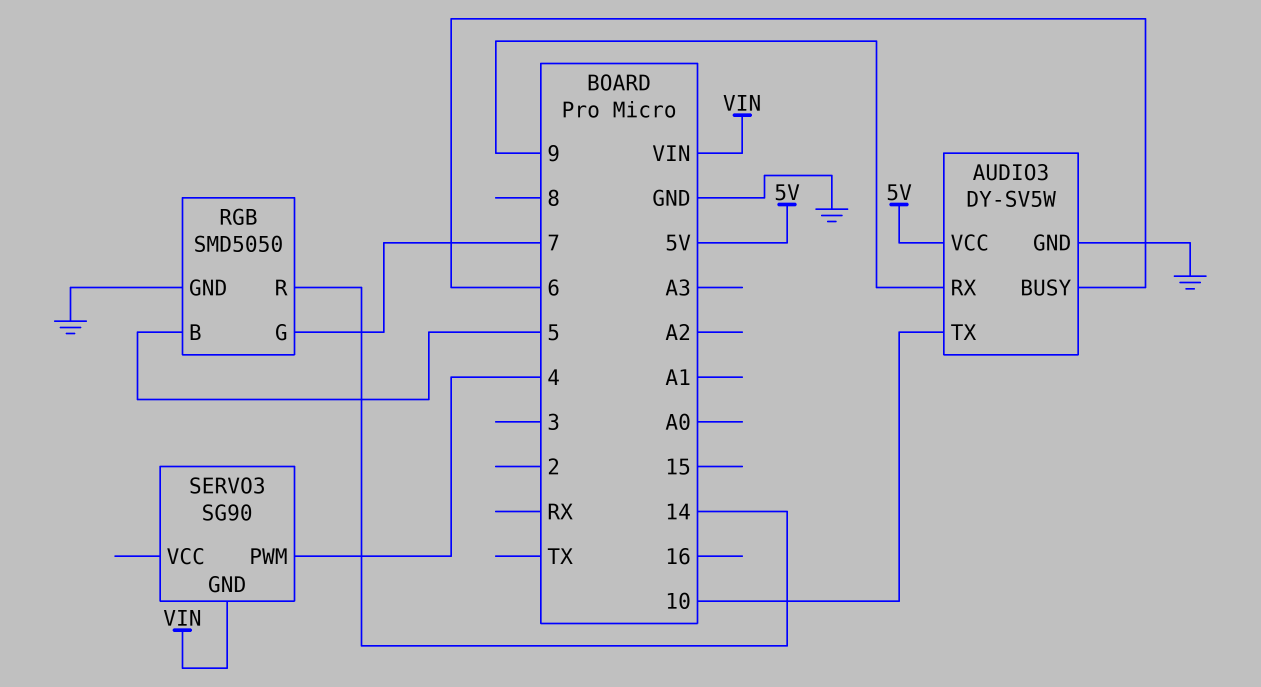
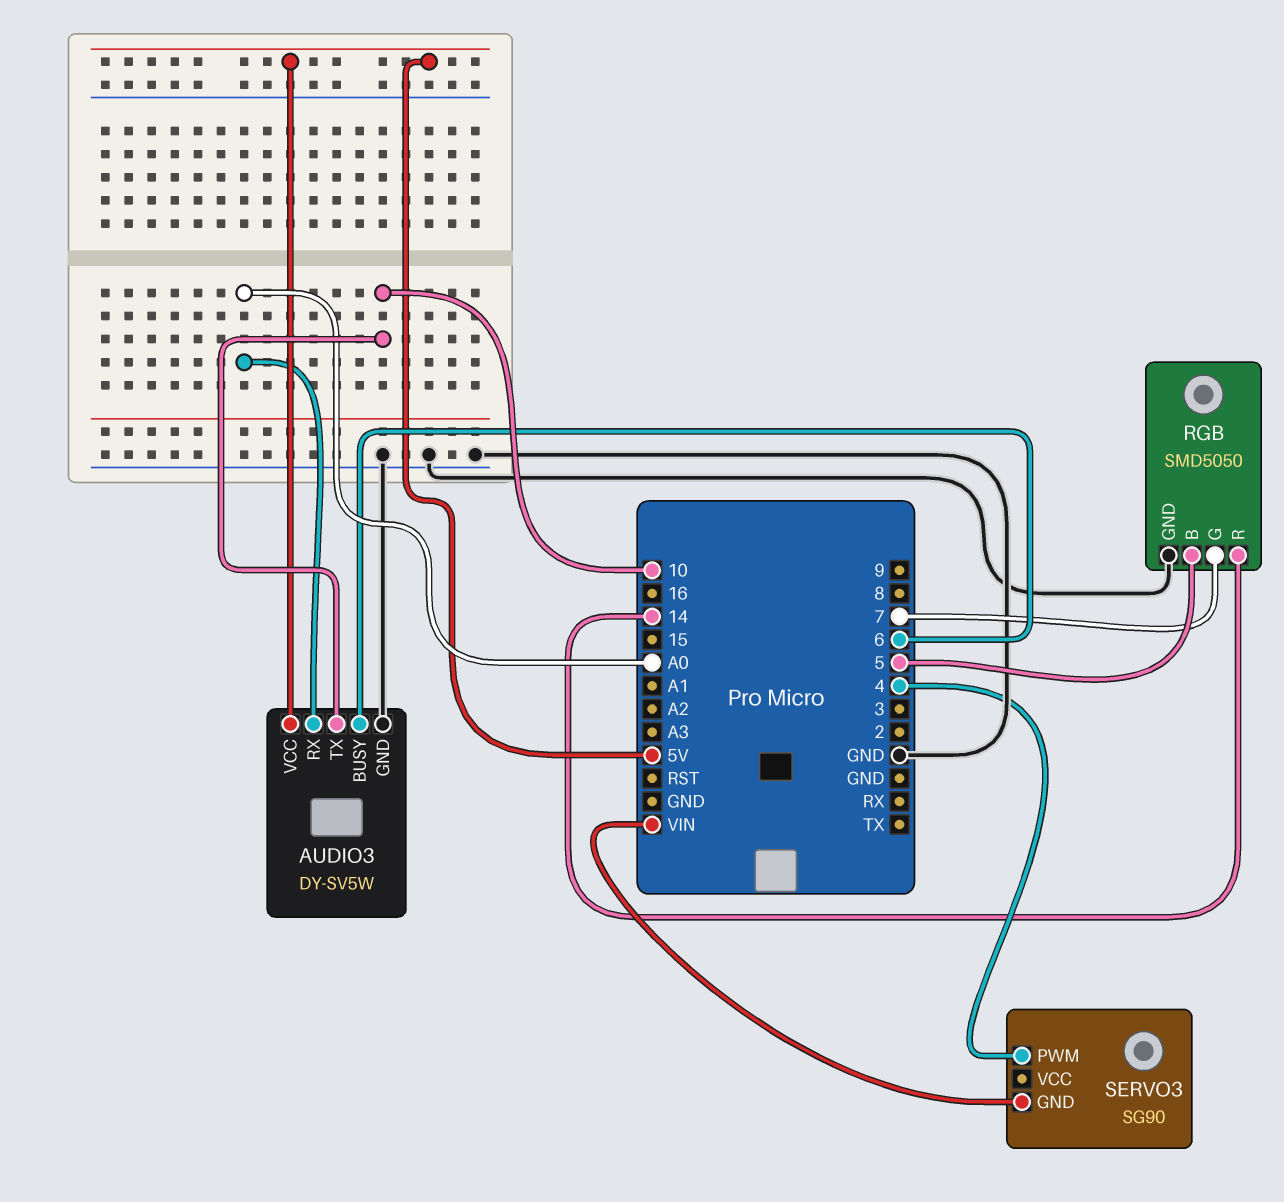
AUDIO3 pin RX: 9 -> A0

